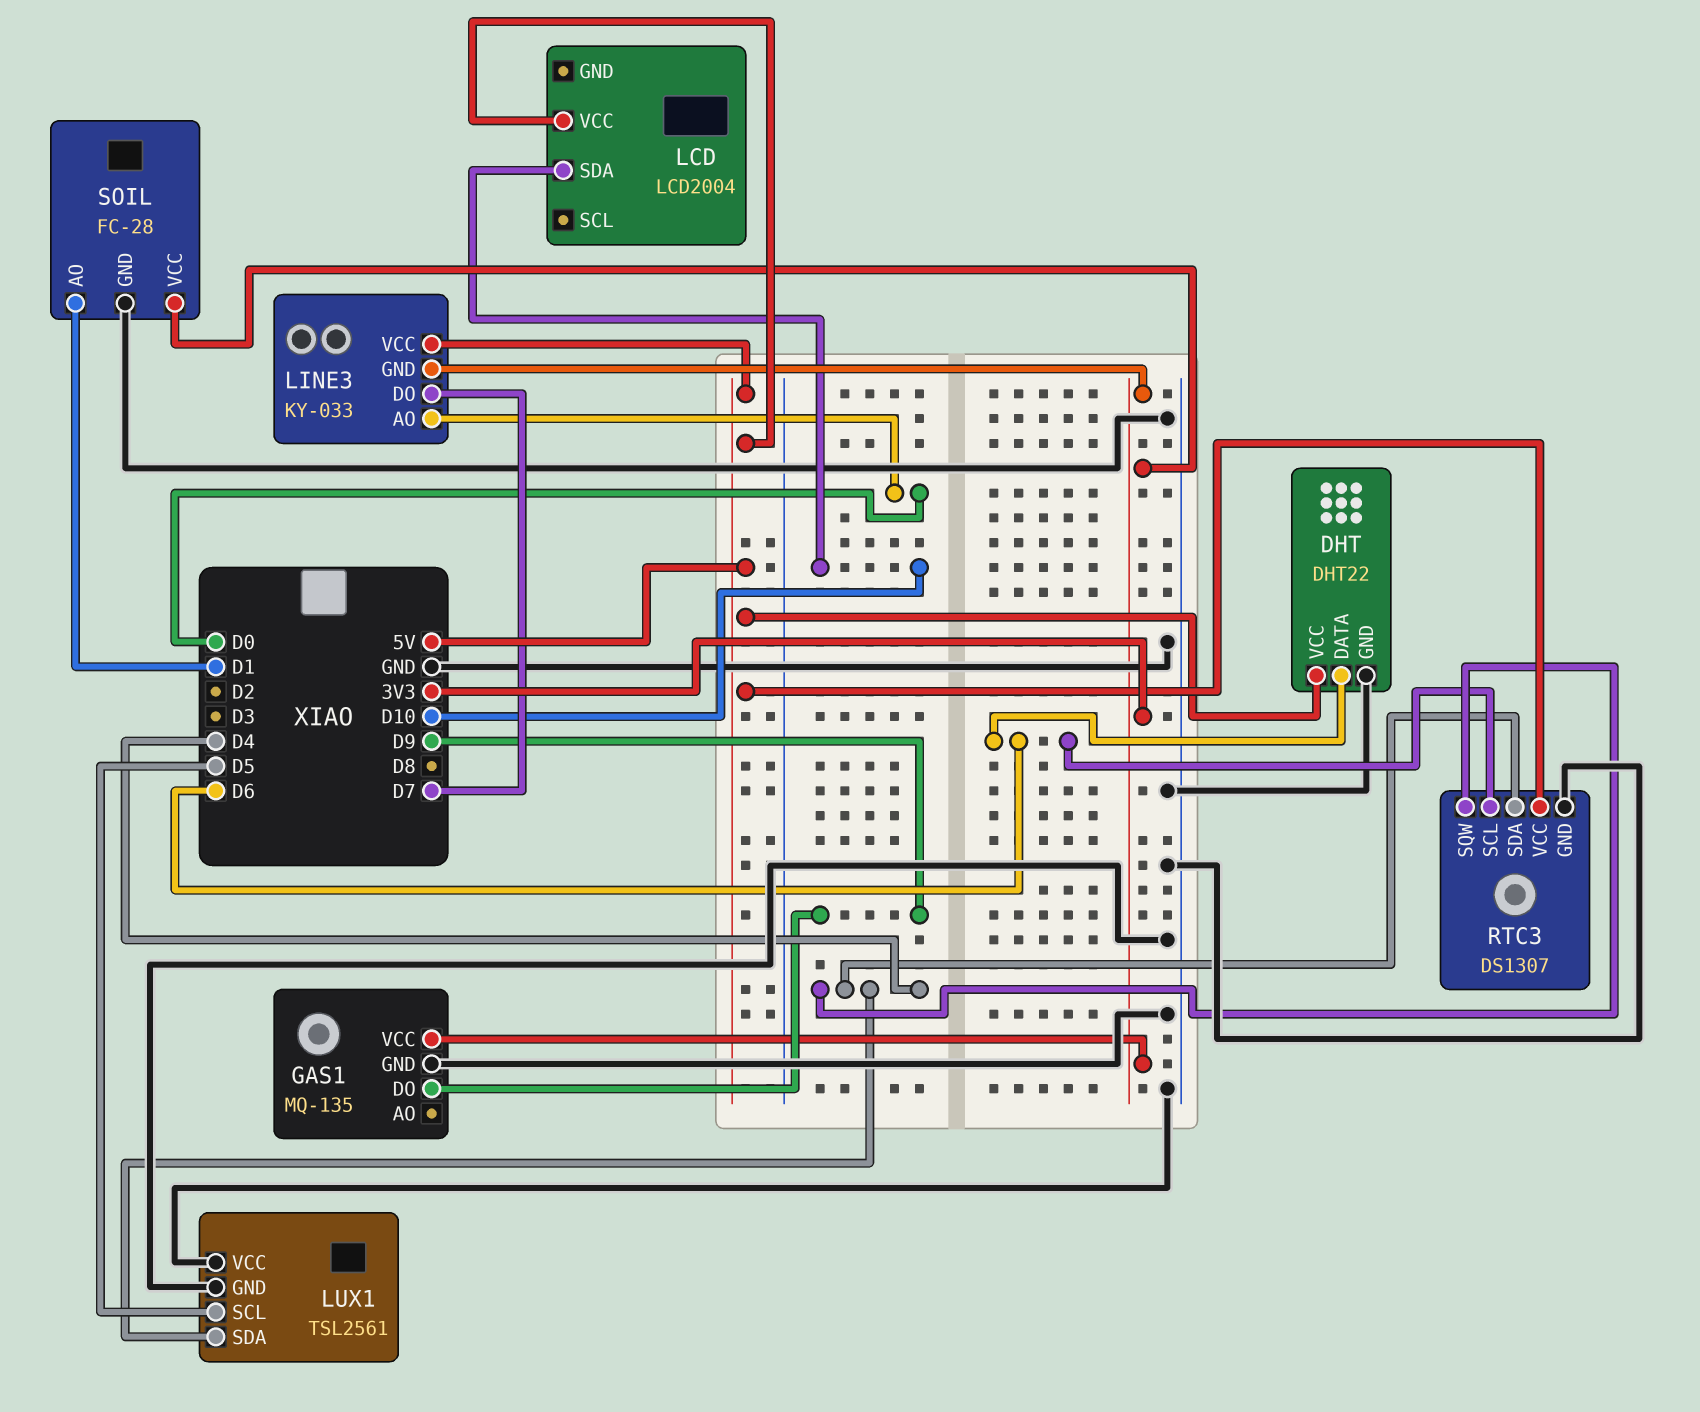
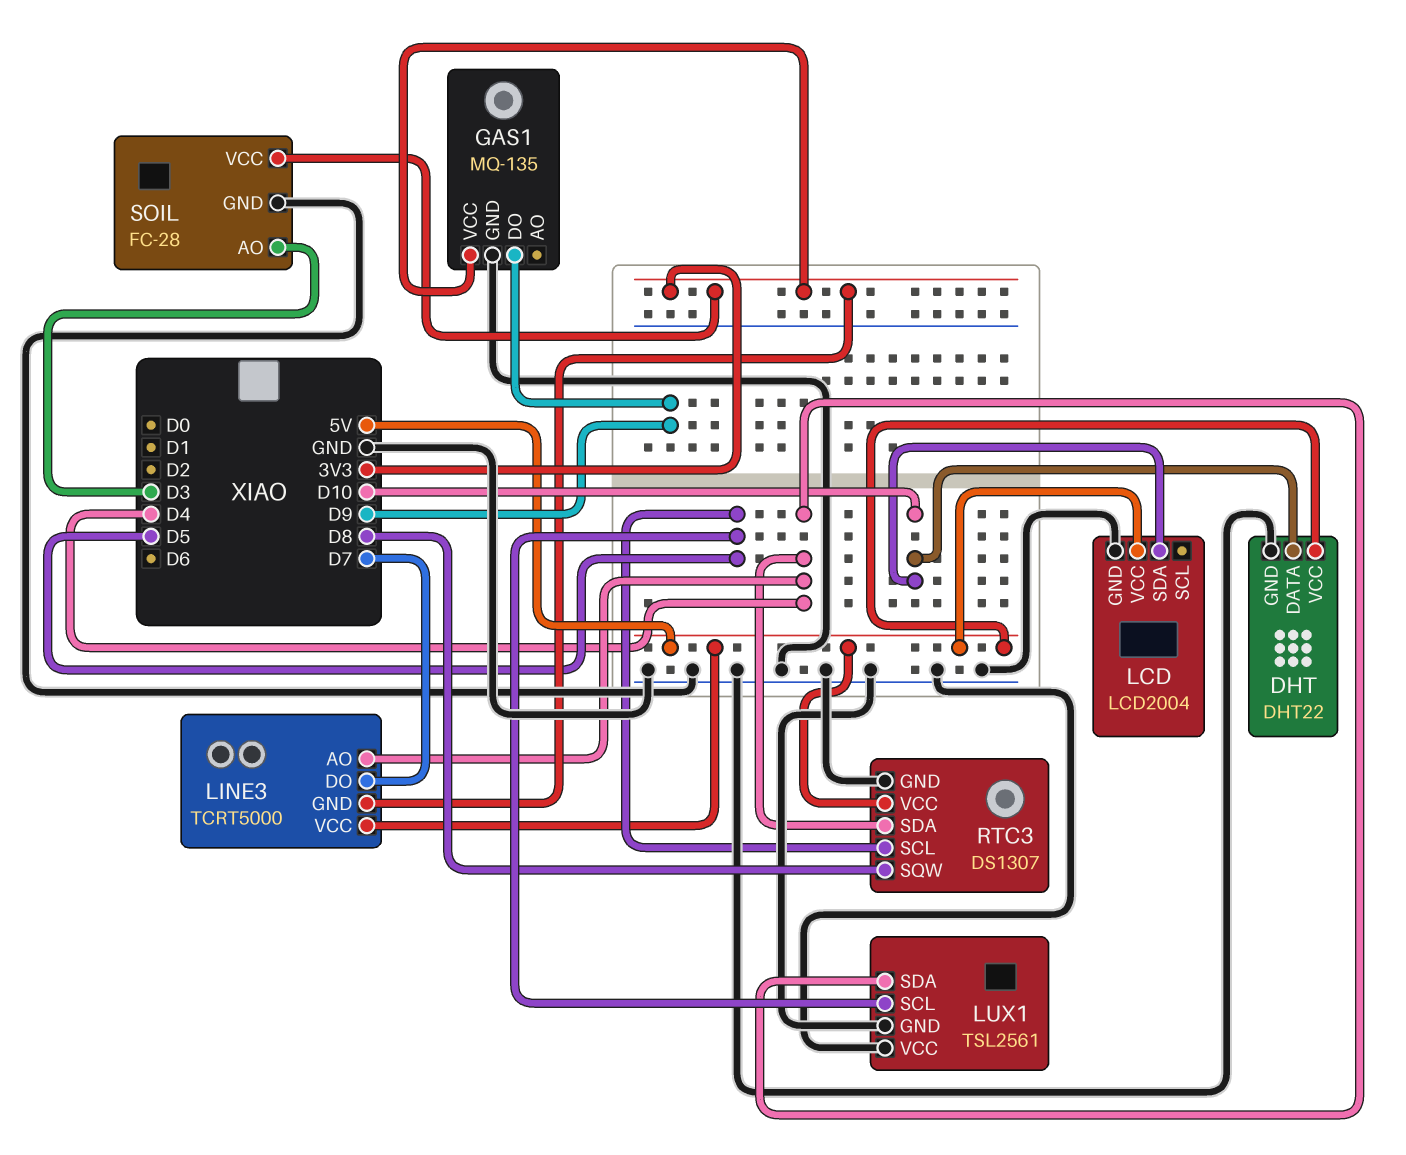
DHT pin DATA: D6 -> D10
LCD pin GND: none -> GND
LINE3: KY-033 -> TCRT5000
LINE3 pin AO: D0 -> D4
RTC3 pin SCL: D6 -> D5
RTC3 pin SQW: D4 -> D8
SOIL pin AO: D1 -> D3

